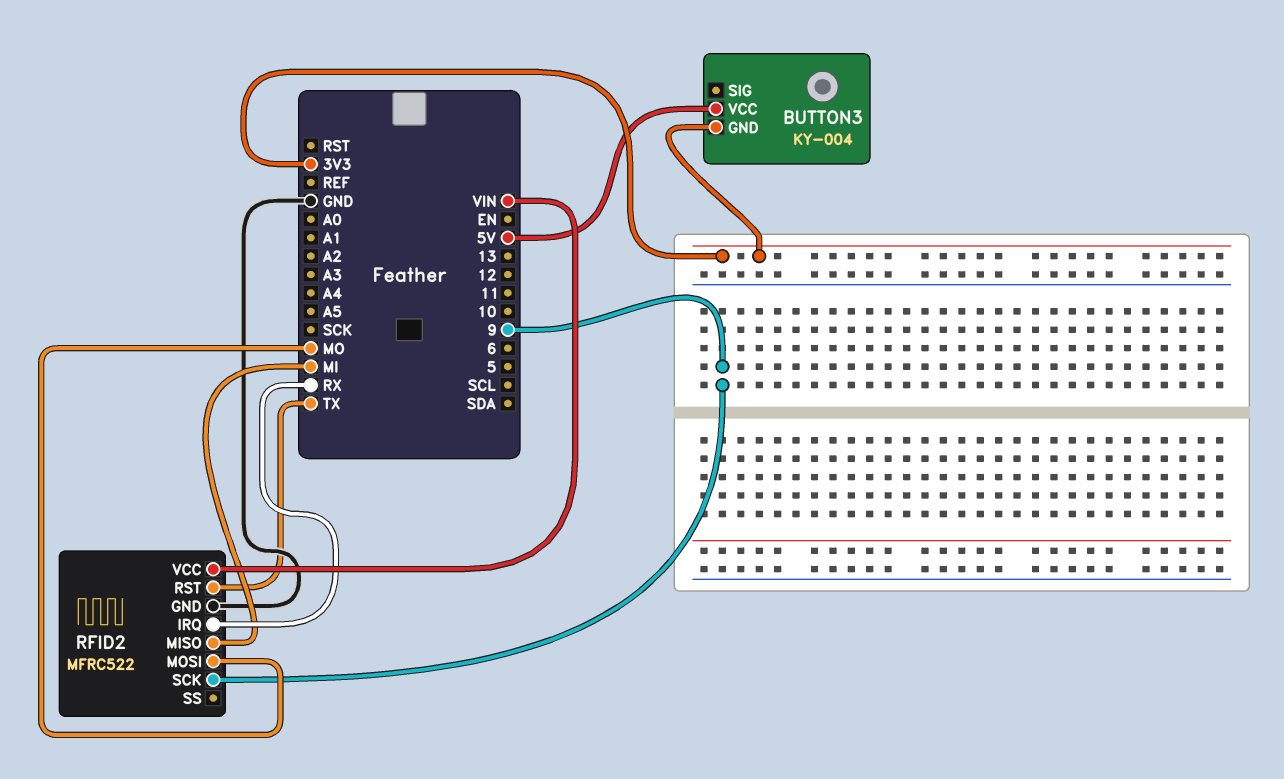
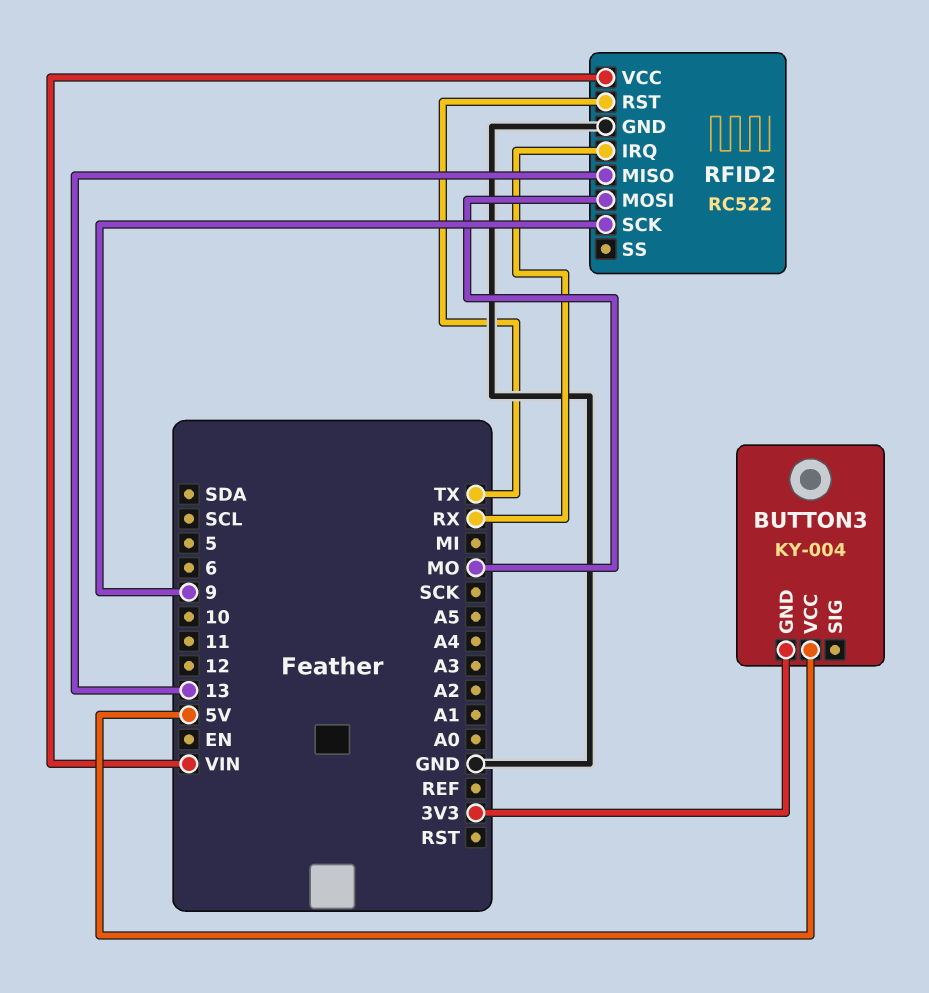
RFID2: MFRC522 -> RC522
RFID2 pin MISO: MI -> 13

